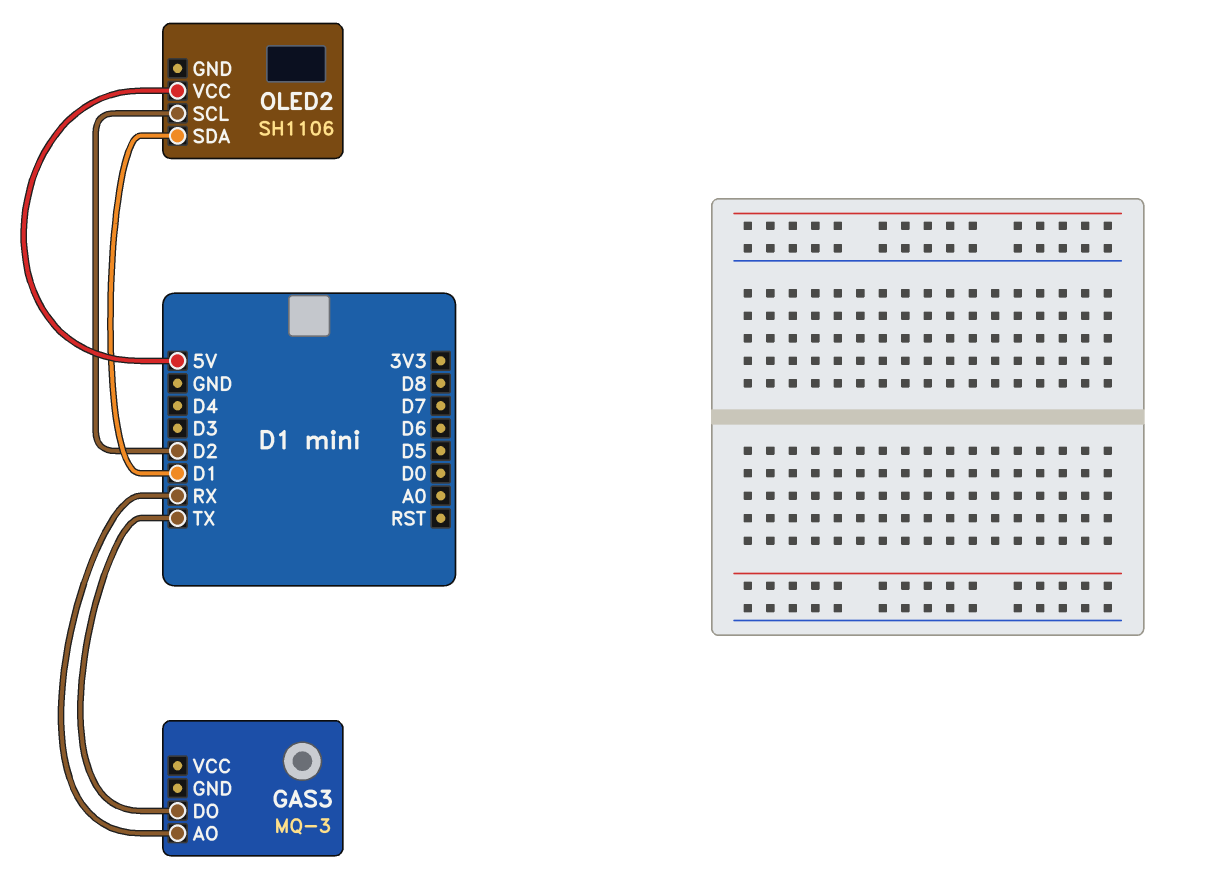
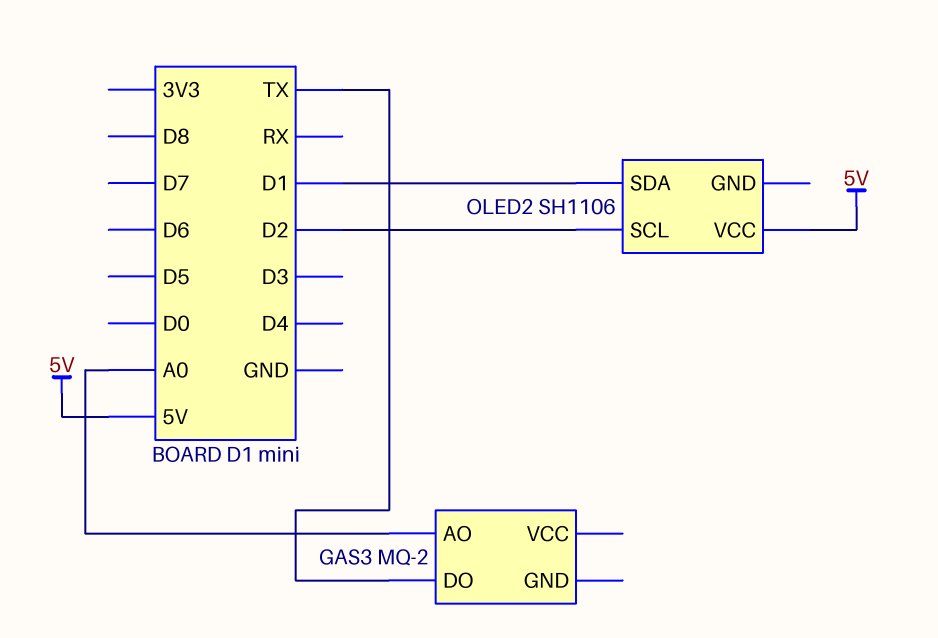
GAS3: MQ-3 -> MQ-2
GAS3 pin AO: RX -> A0

